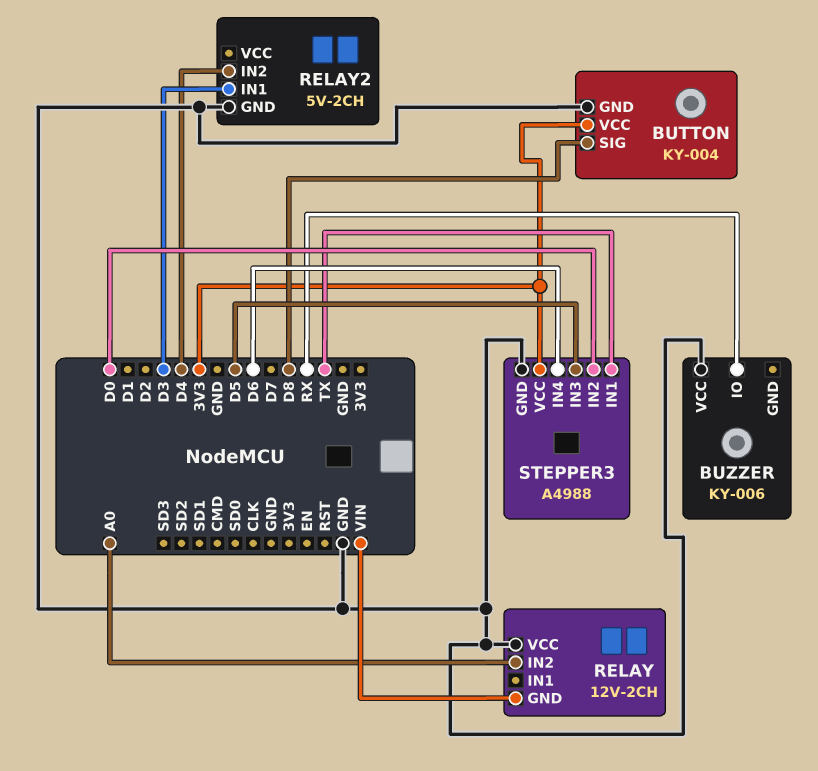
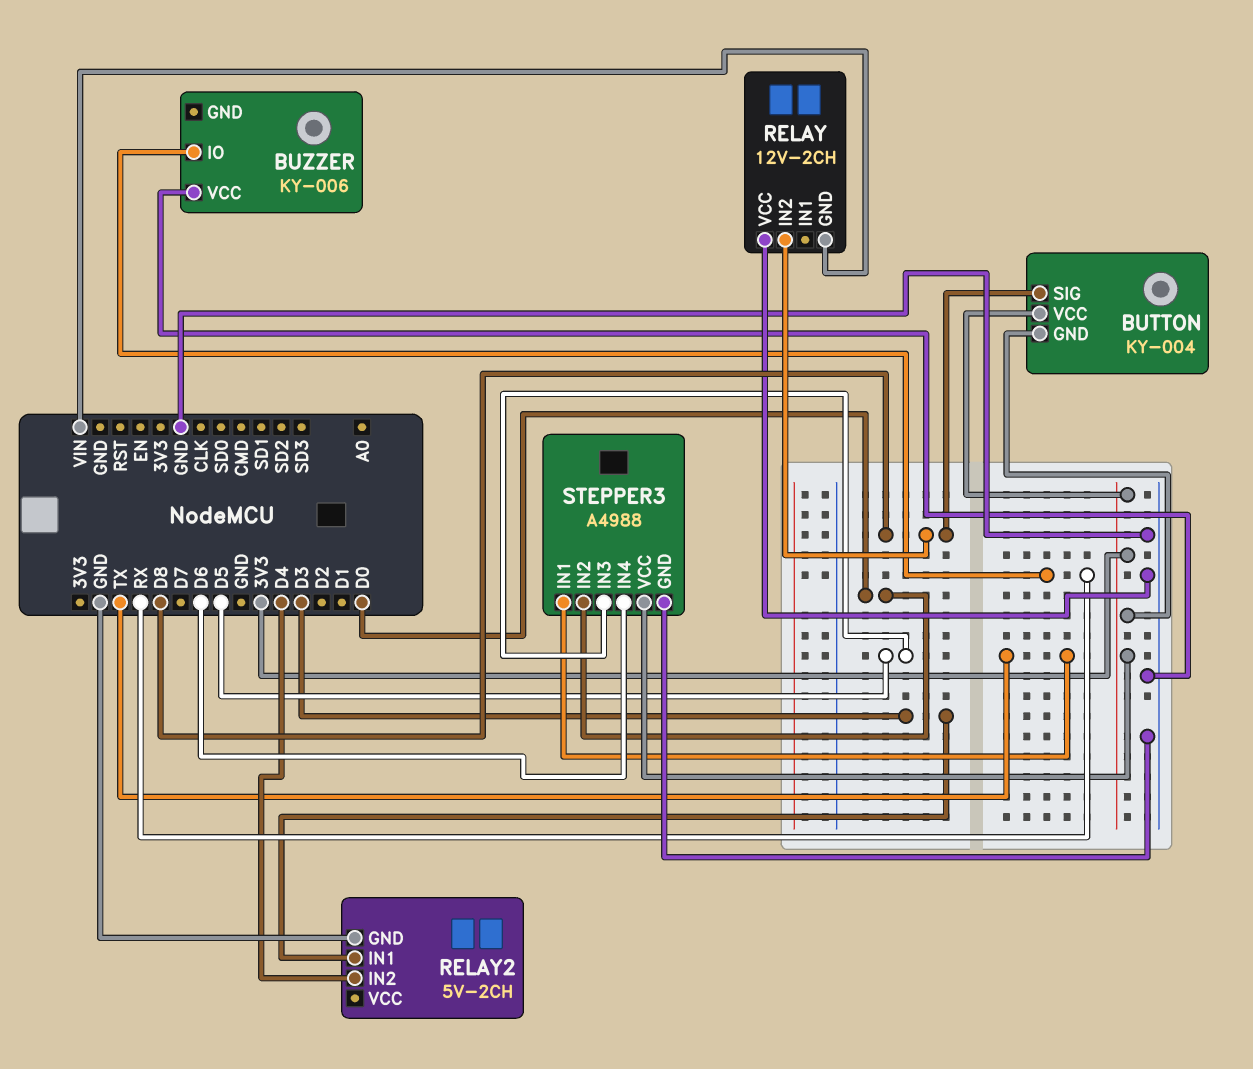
BUTTON pin GND: GND -> 3V3
RELAY pin IN2: A0 -> D8

